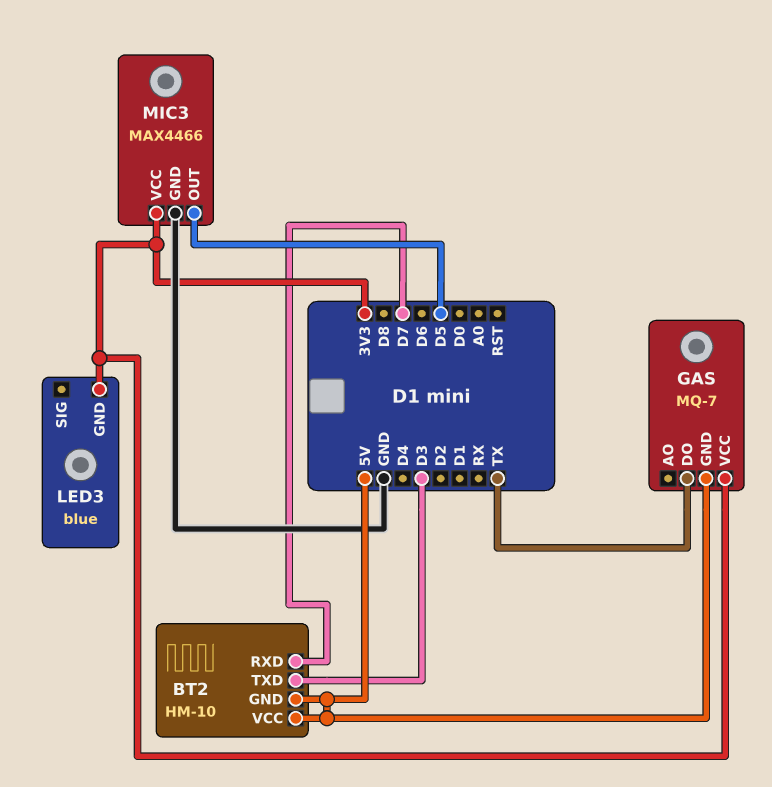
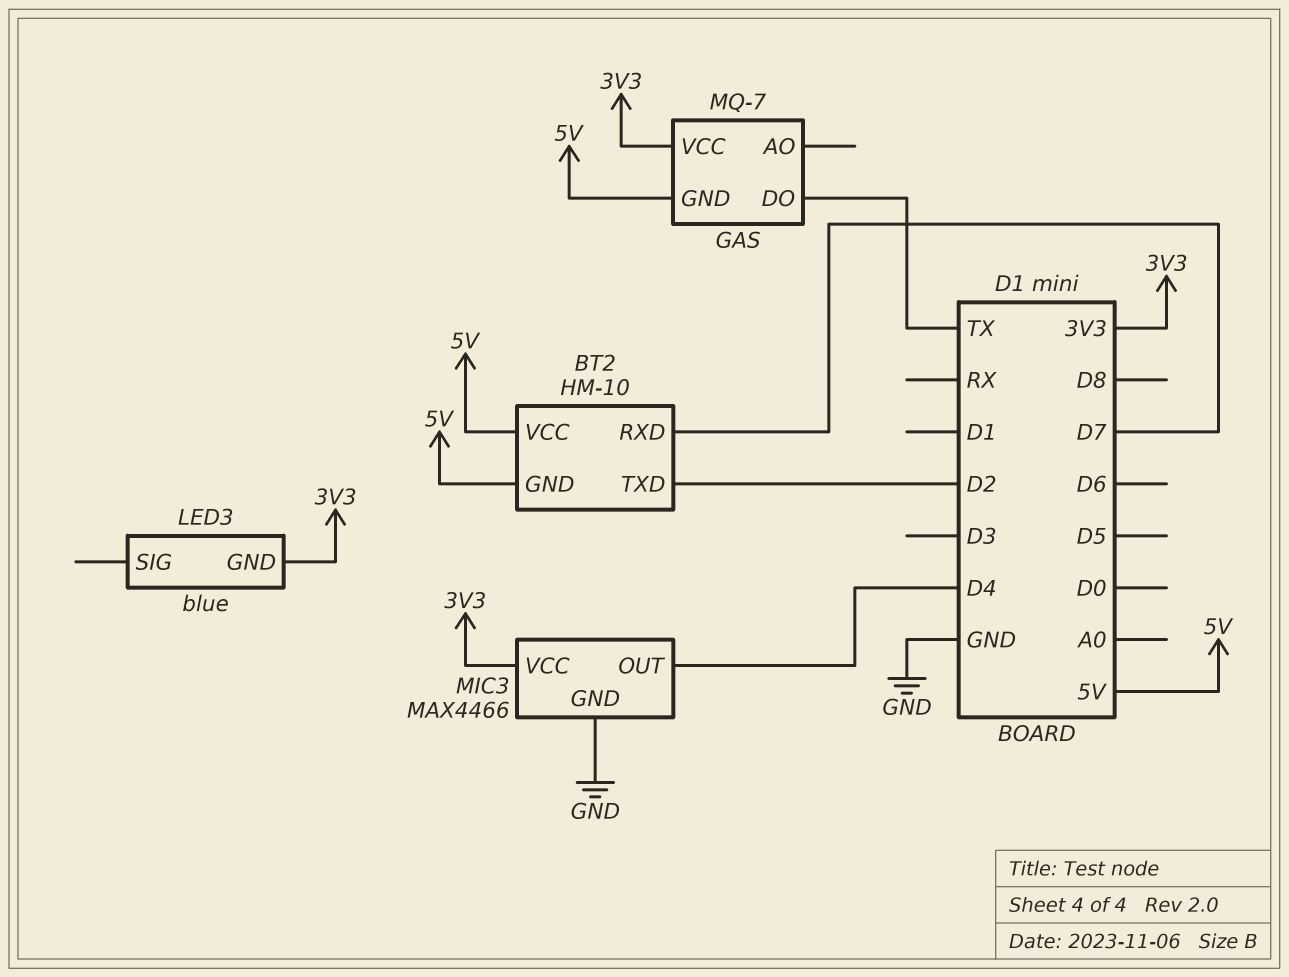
BT2 pin TXD: D3 -> D2
MIC3 pin OUT: D5 -> D4

